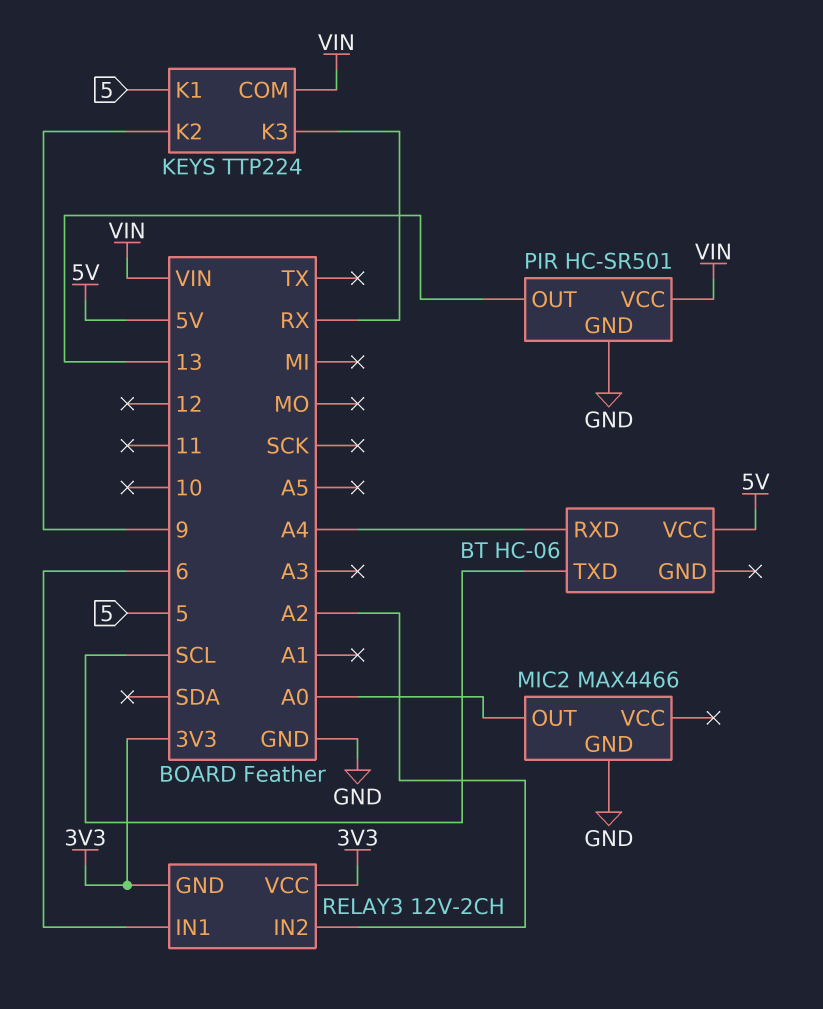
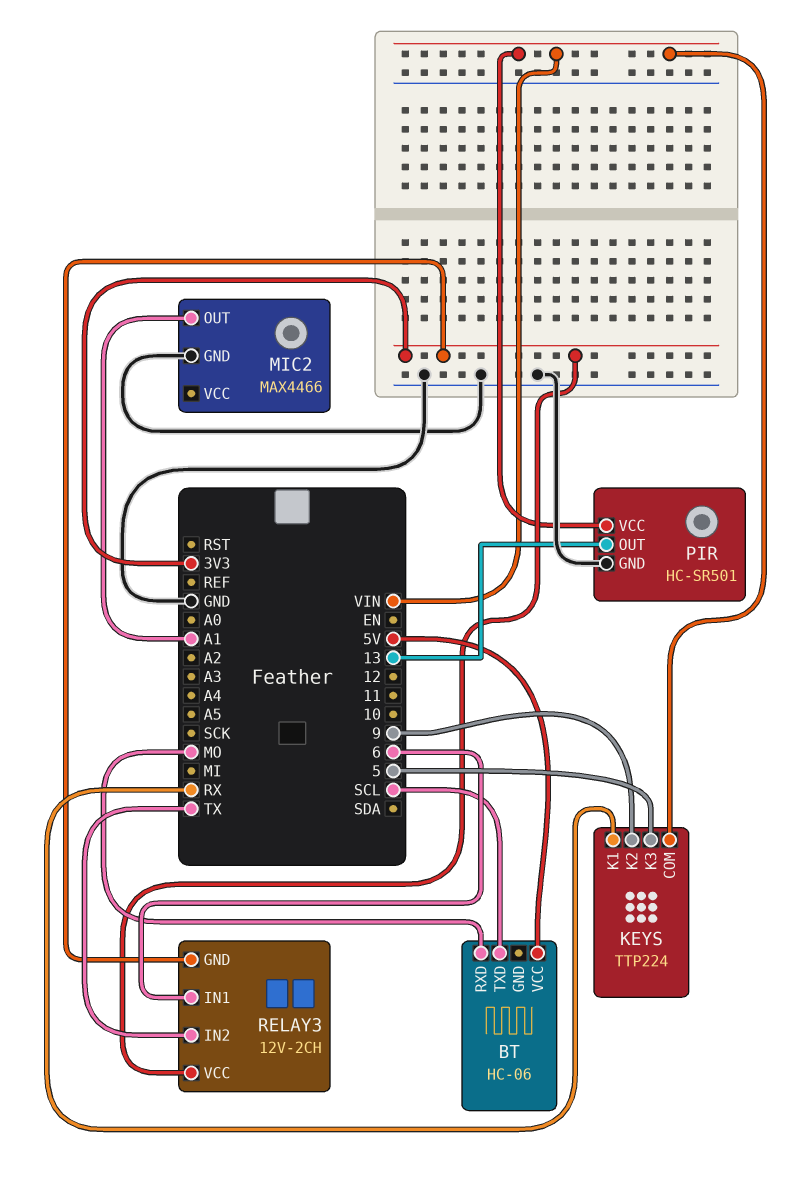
BT pin RXD: A4 -> MO
KEYS pin K1: 5 -> RX
KEYS pin K3: RX -> 5
MIC2 pin OUT: A0 -> A1
RELAY3 pin IN2: A2 -> TX

